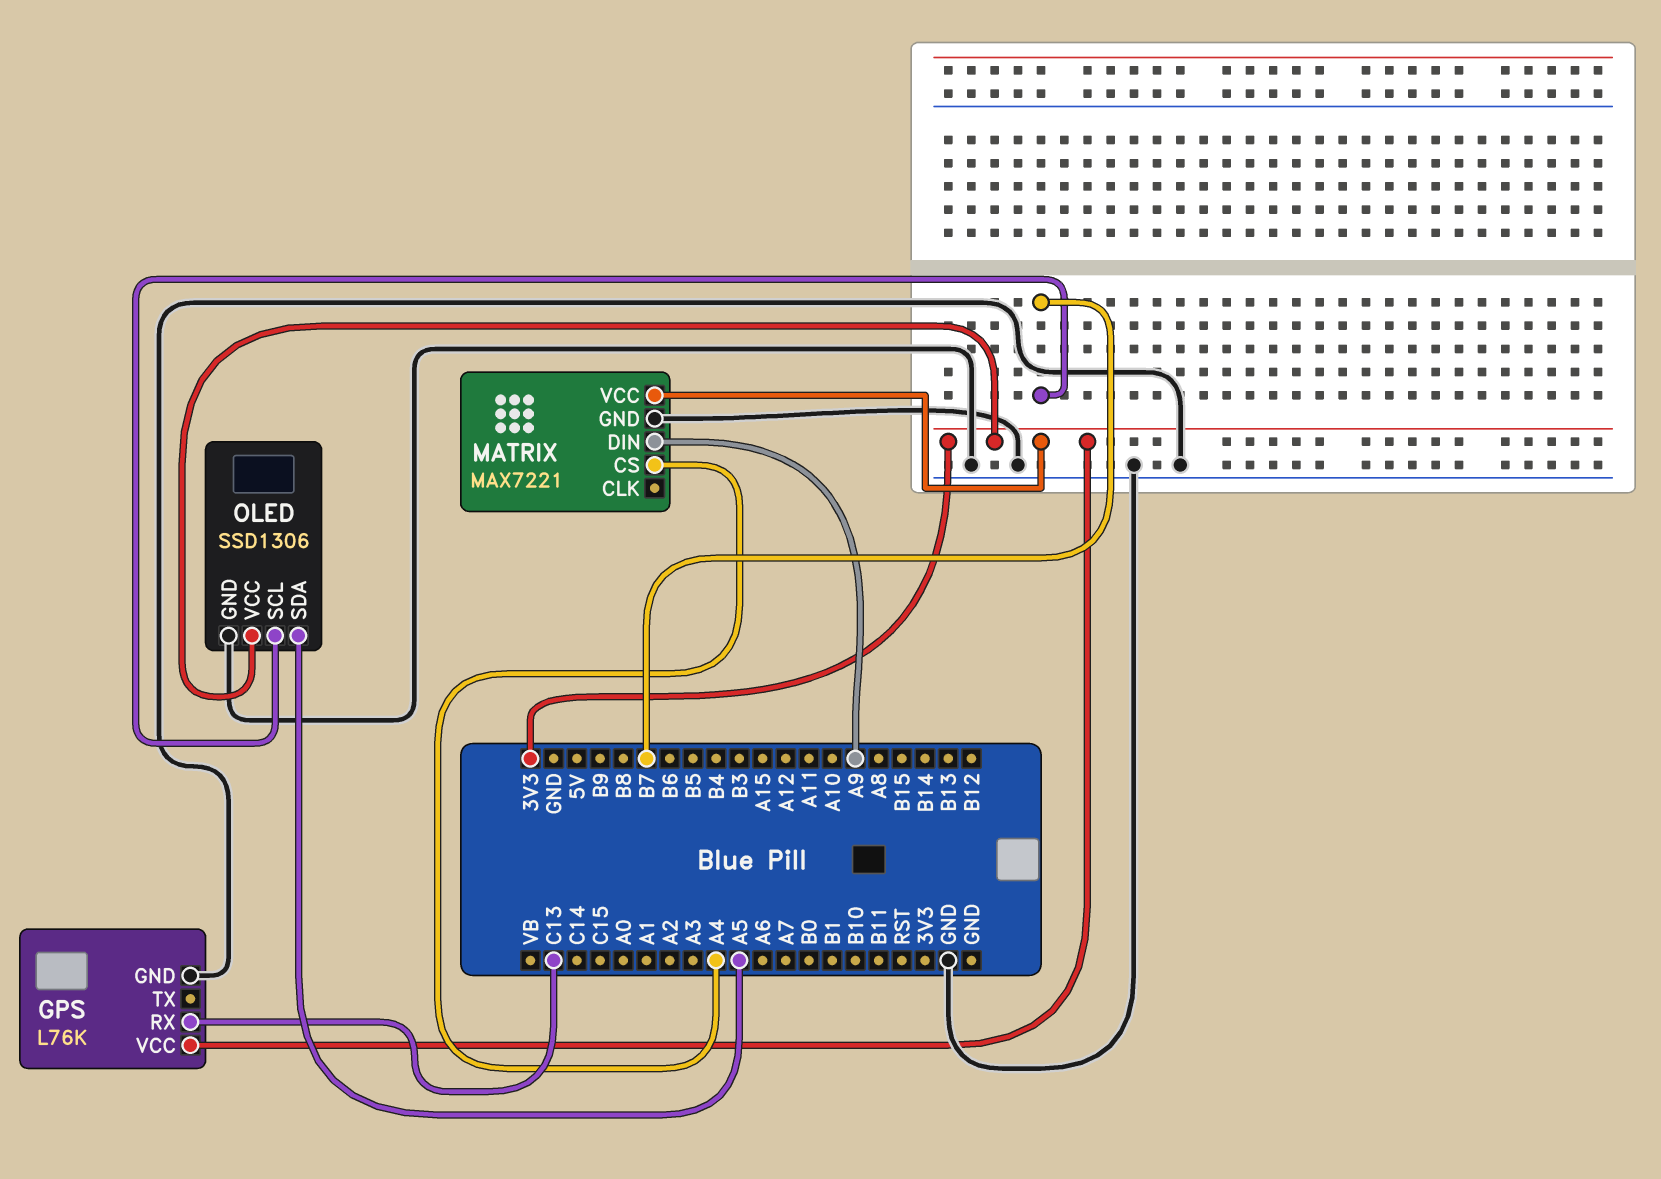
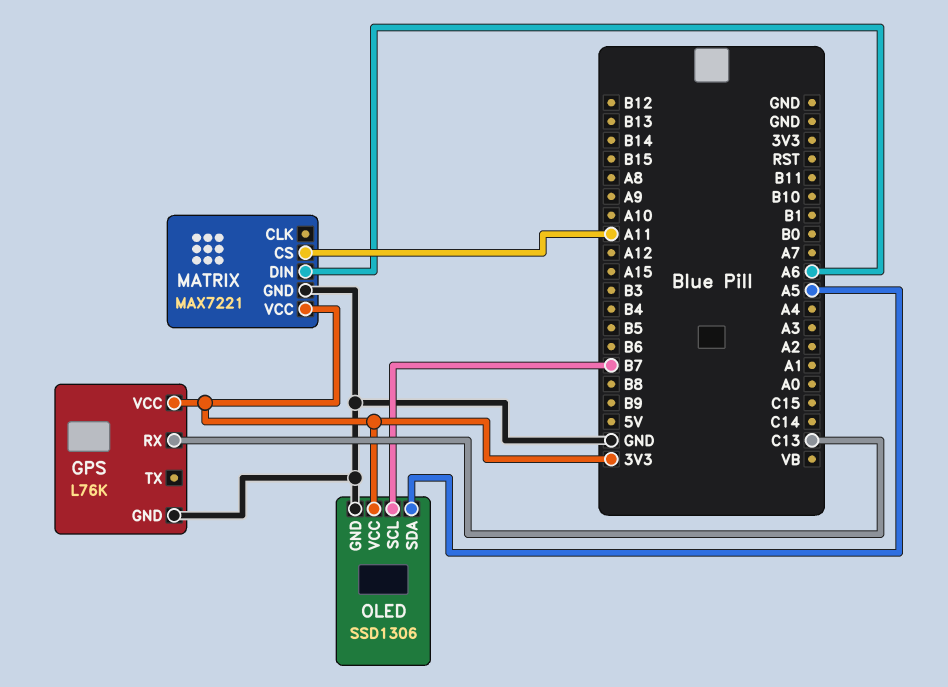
MATRIX pin CS: A4 -> A11
MATRIX pin DIN: A9 -> A6

